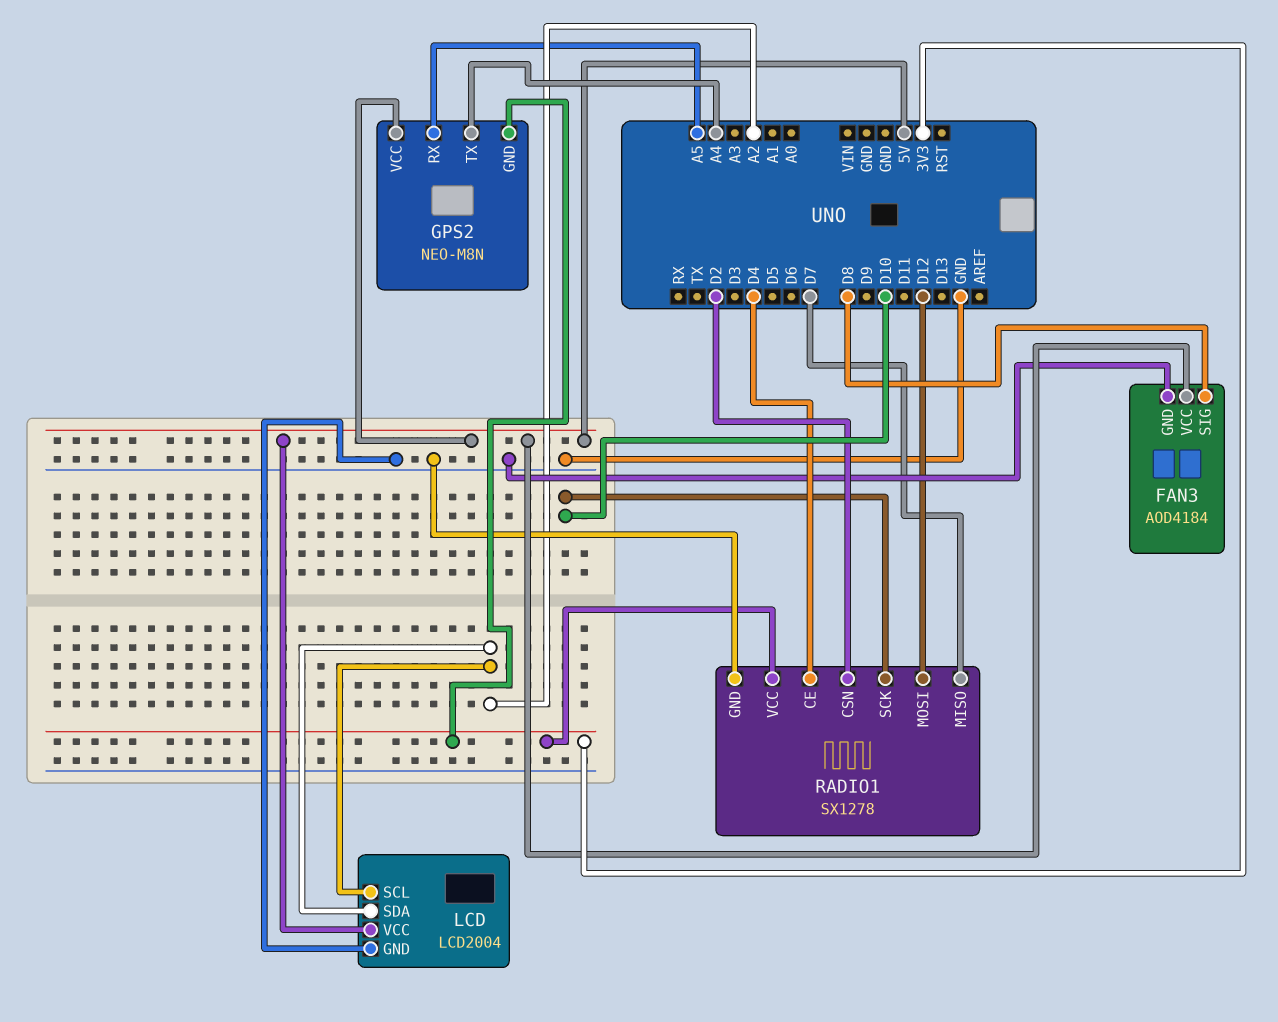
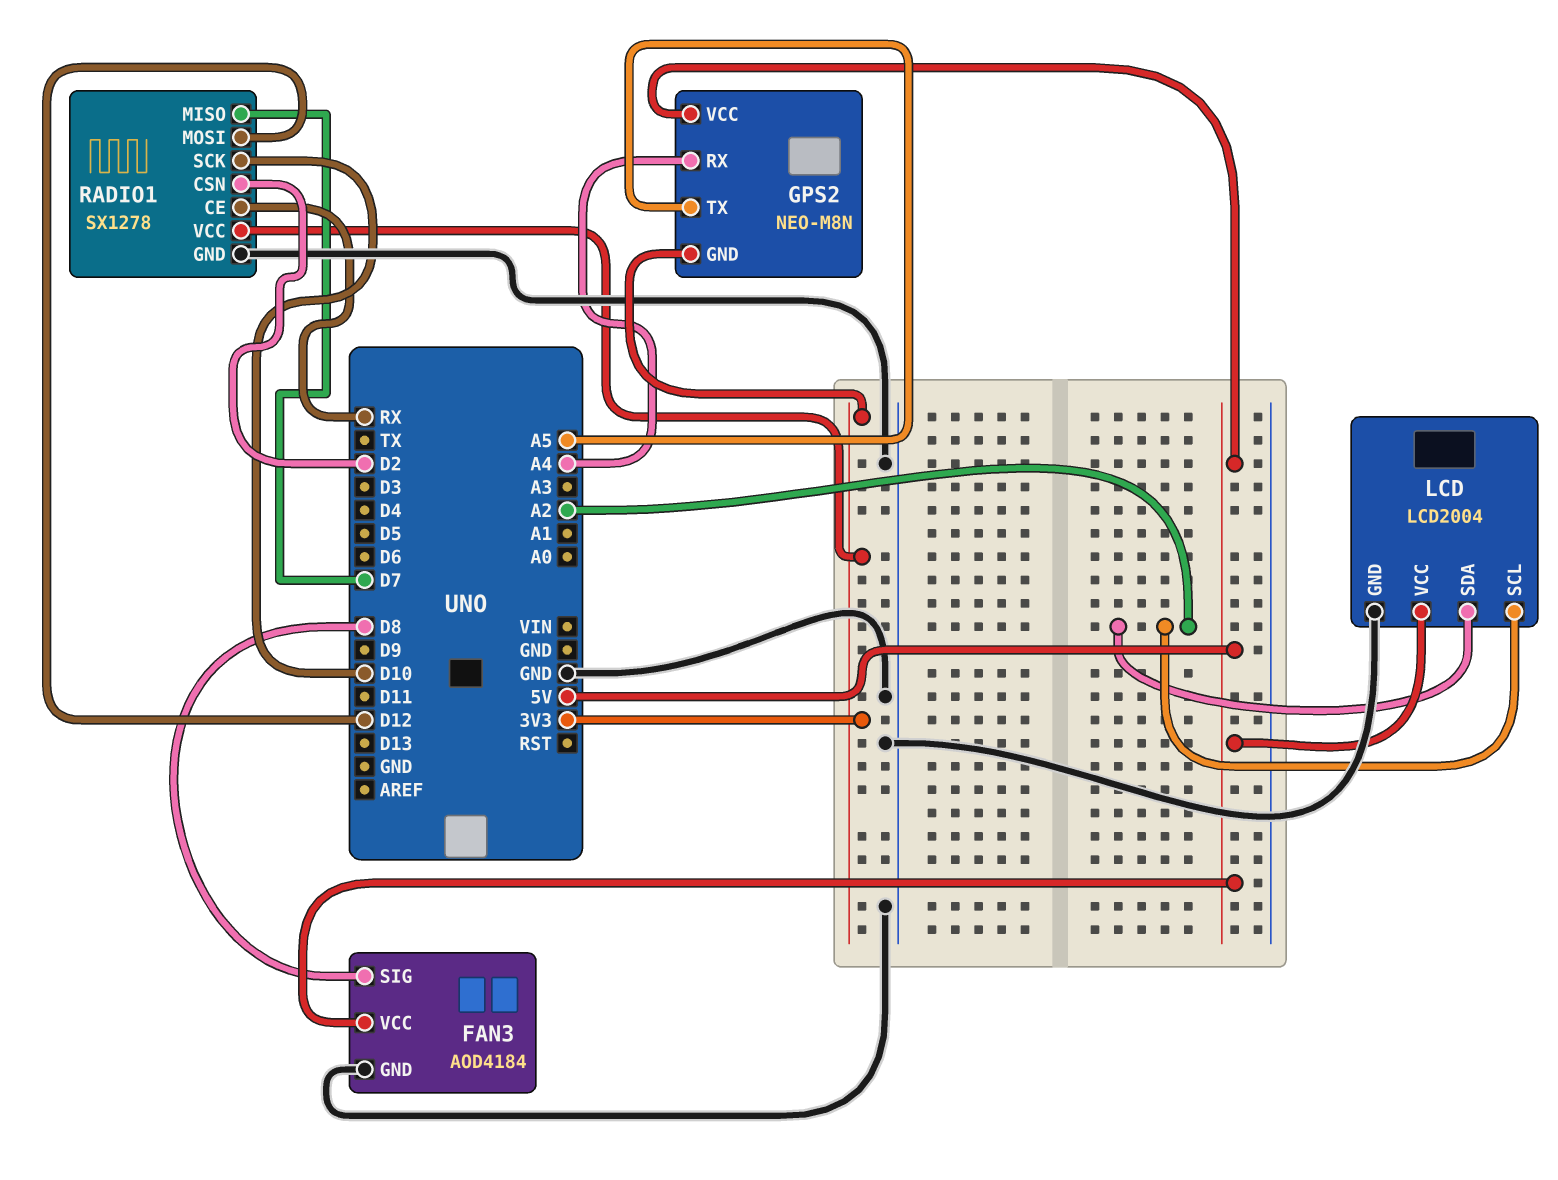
GPS2 pin RX: A5 -> A4
GPS2 pin TX: A4 -> A5
RADIO1 pin CE: D4 -> RX

